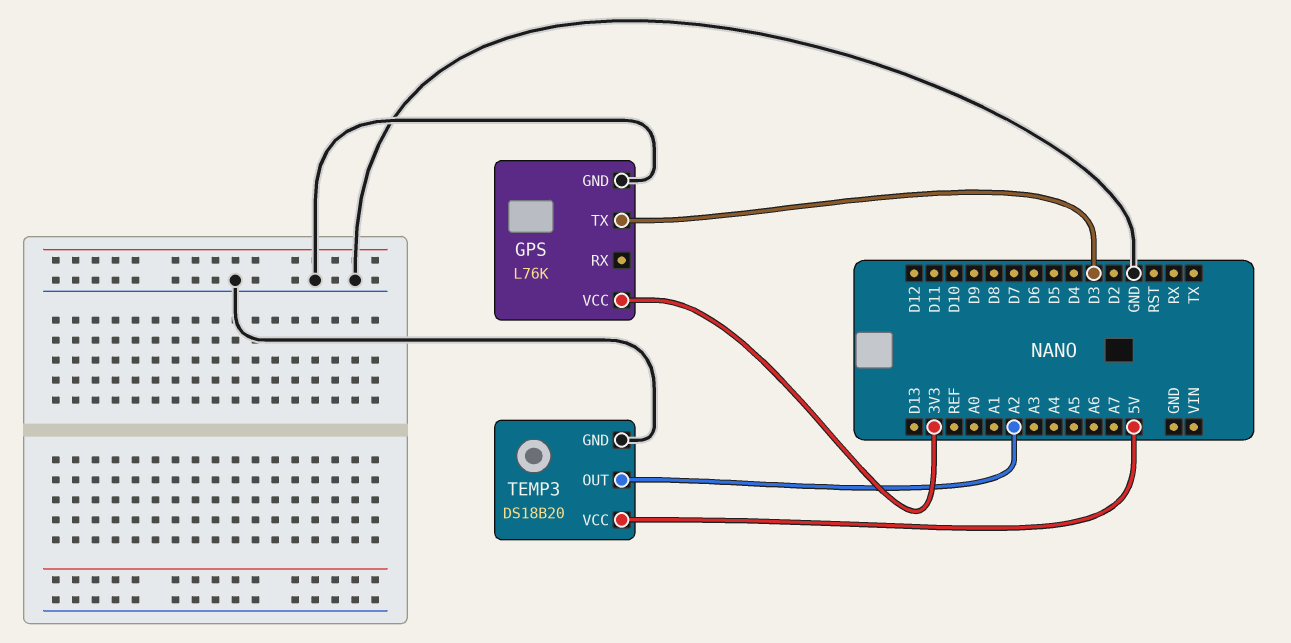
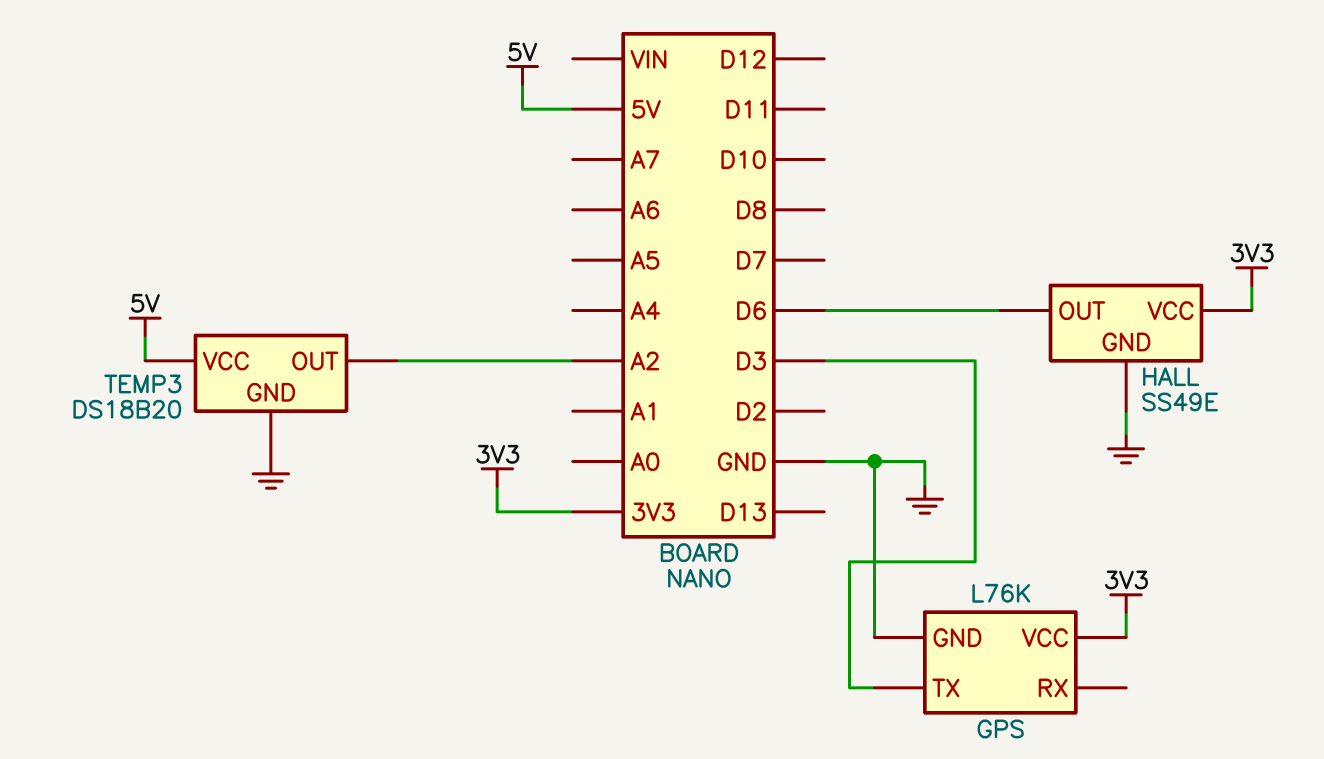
HALL: none -> SS49E
HALL pin GND: none -> GND
HALL pin OUT: none -> D6
HALL pin VCC: none -> 3V3

